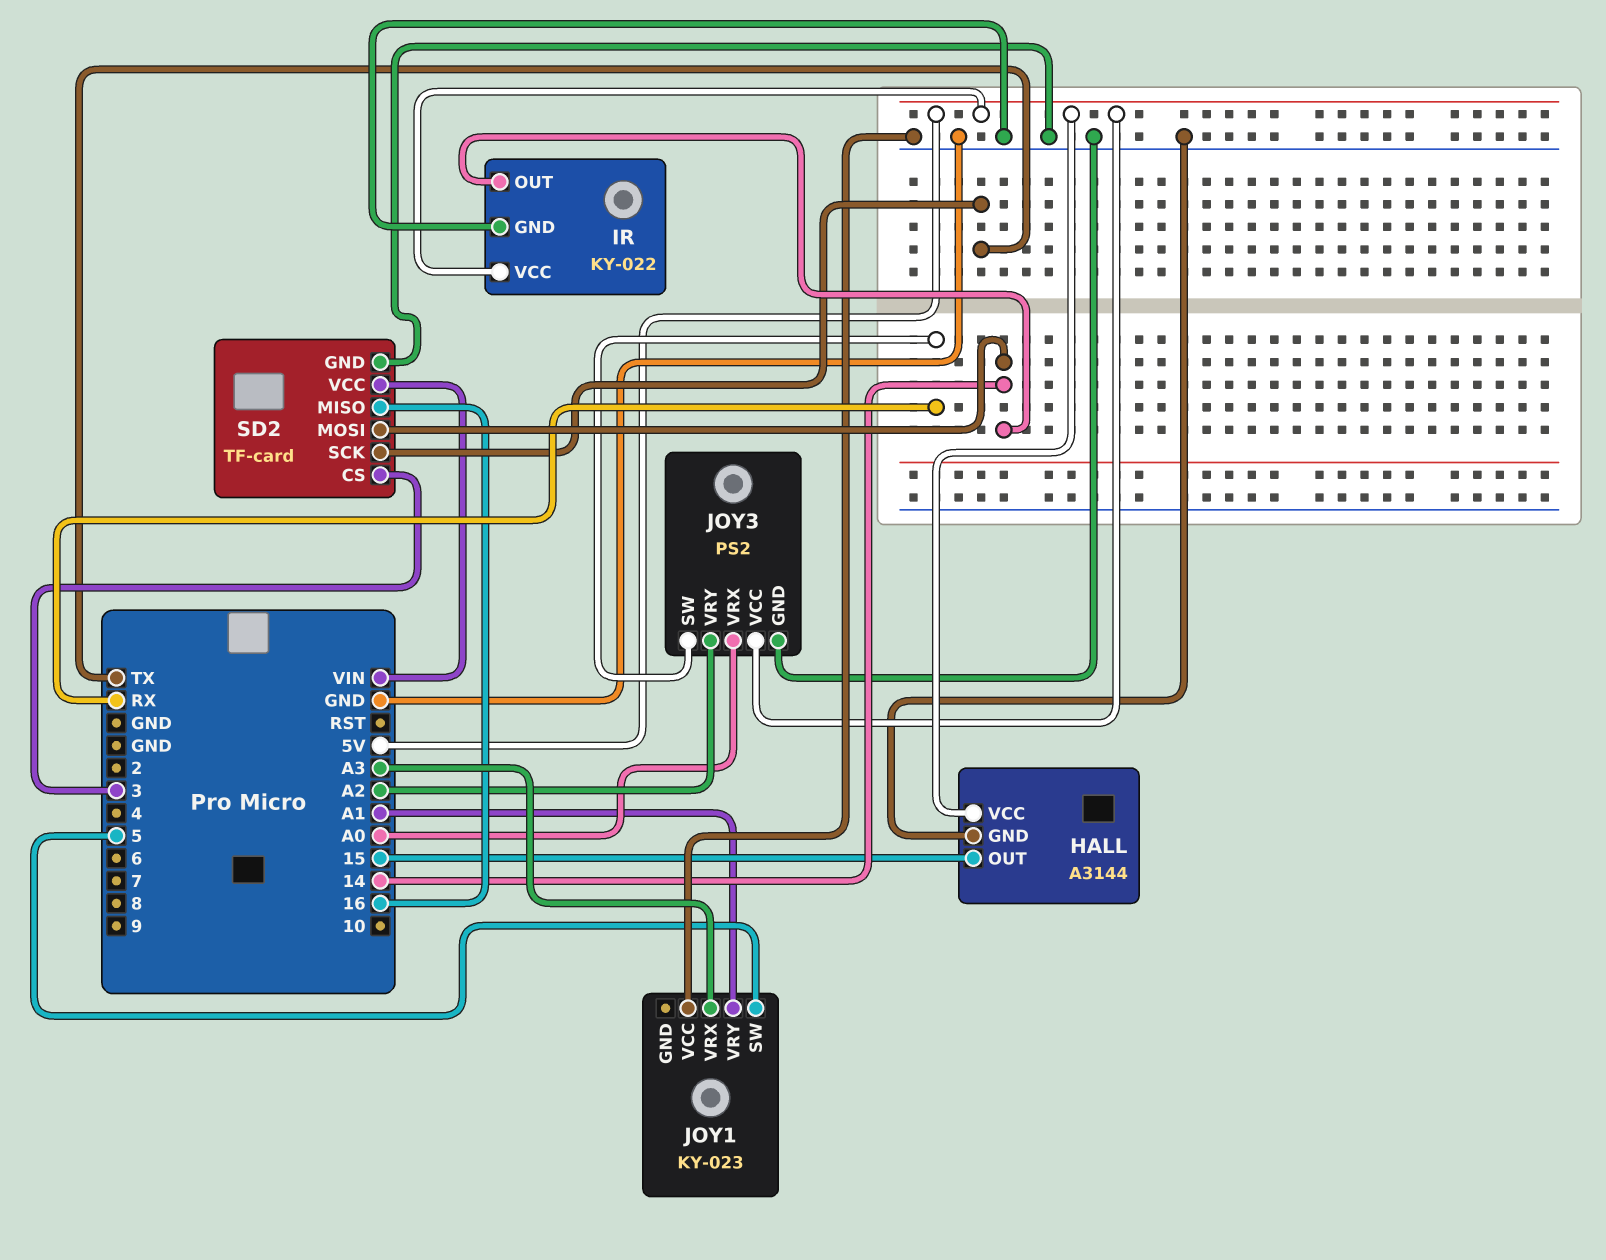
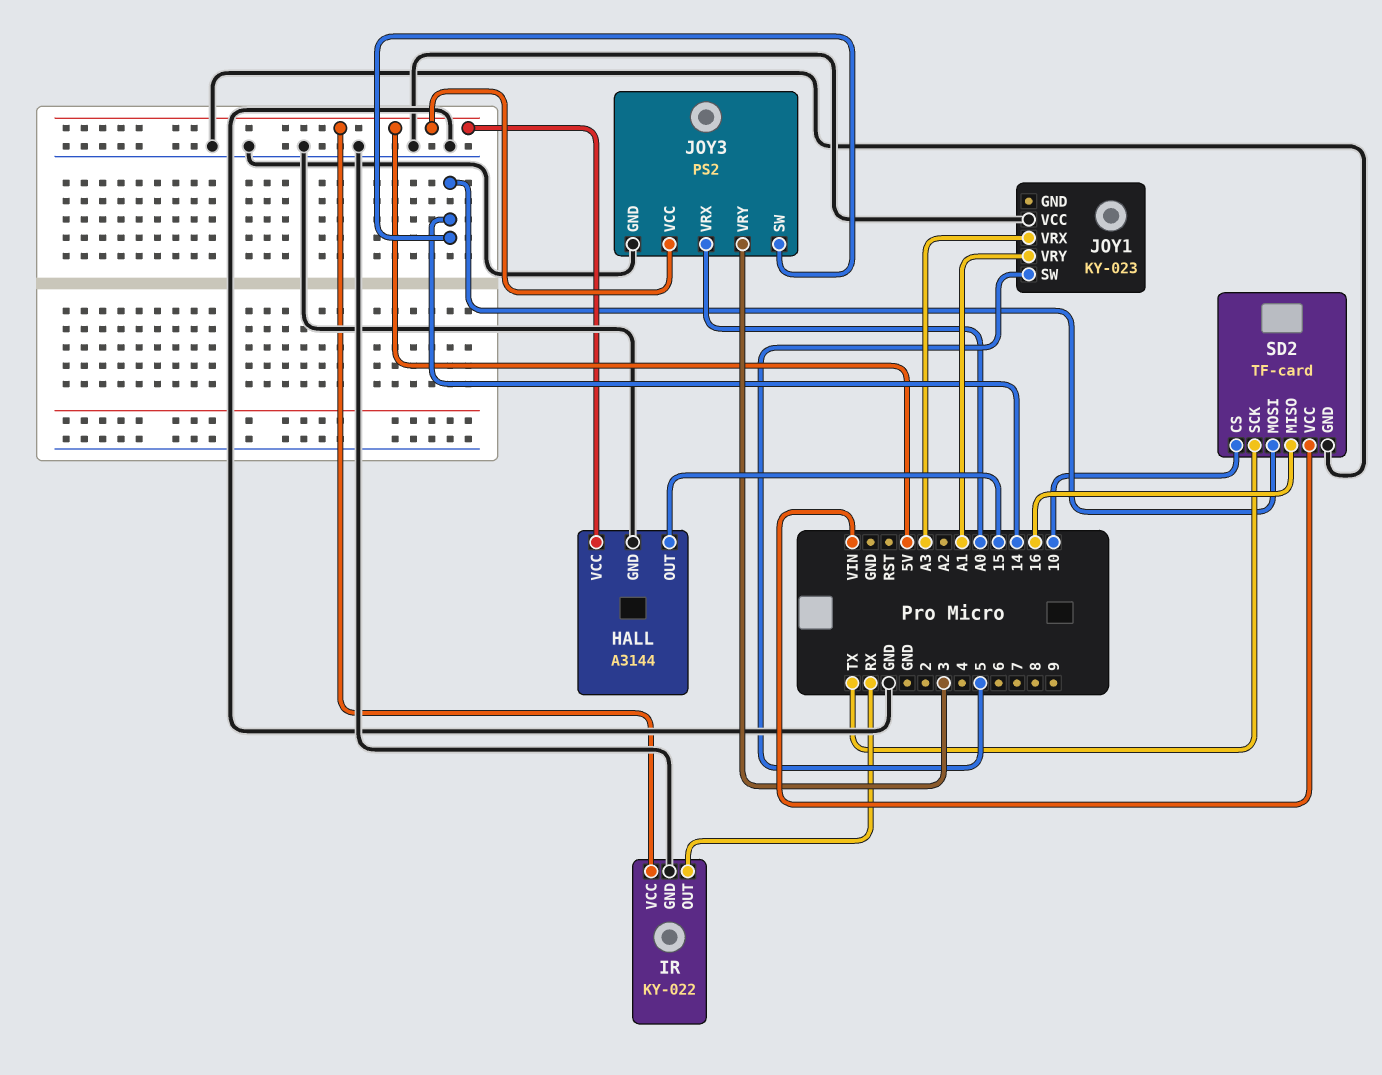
IR pin OUT: 14 -> RX
JOY3 pin SW: RX -> 14
JOY3 pin VRY: A2 -> 3
SD2 pin CS: 3 -> 10

